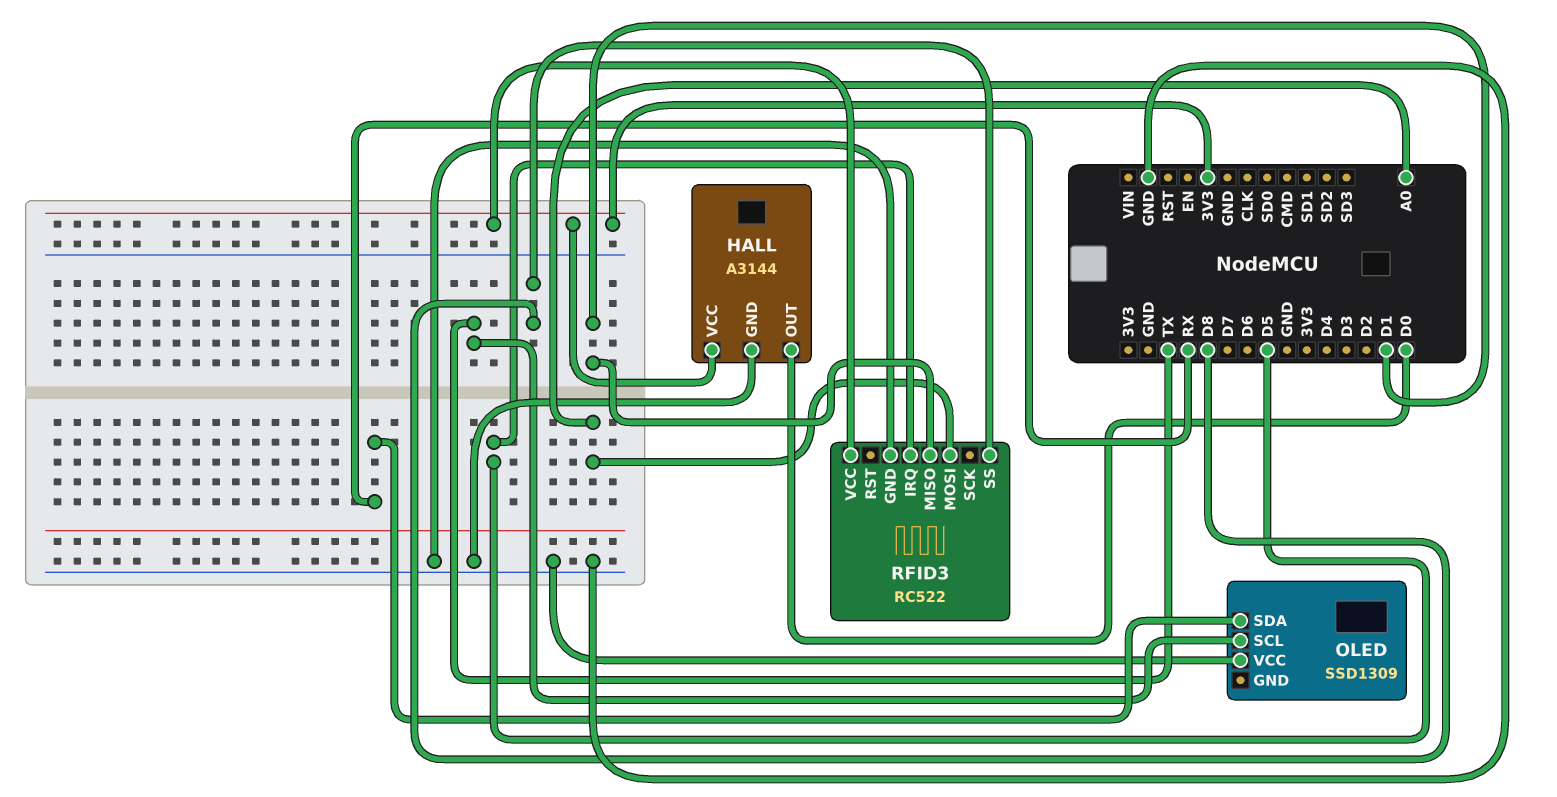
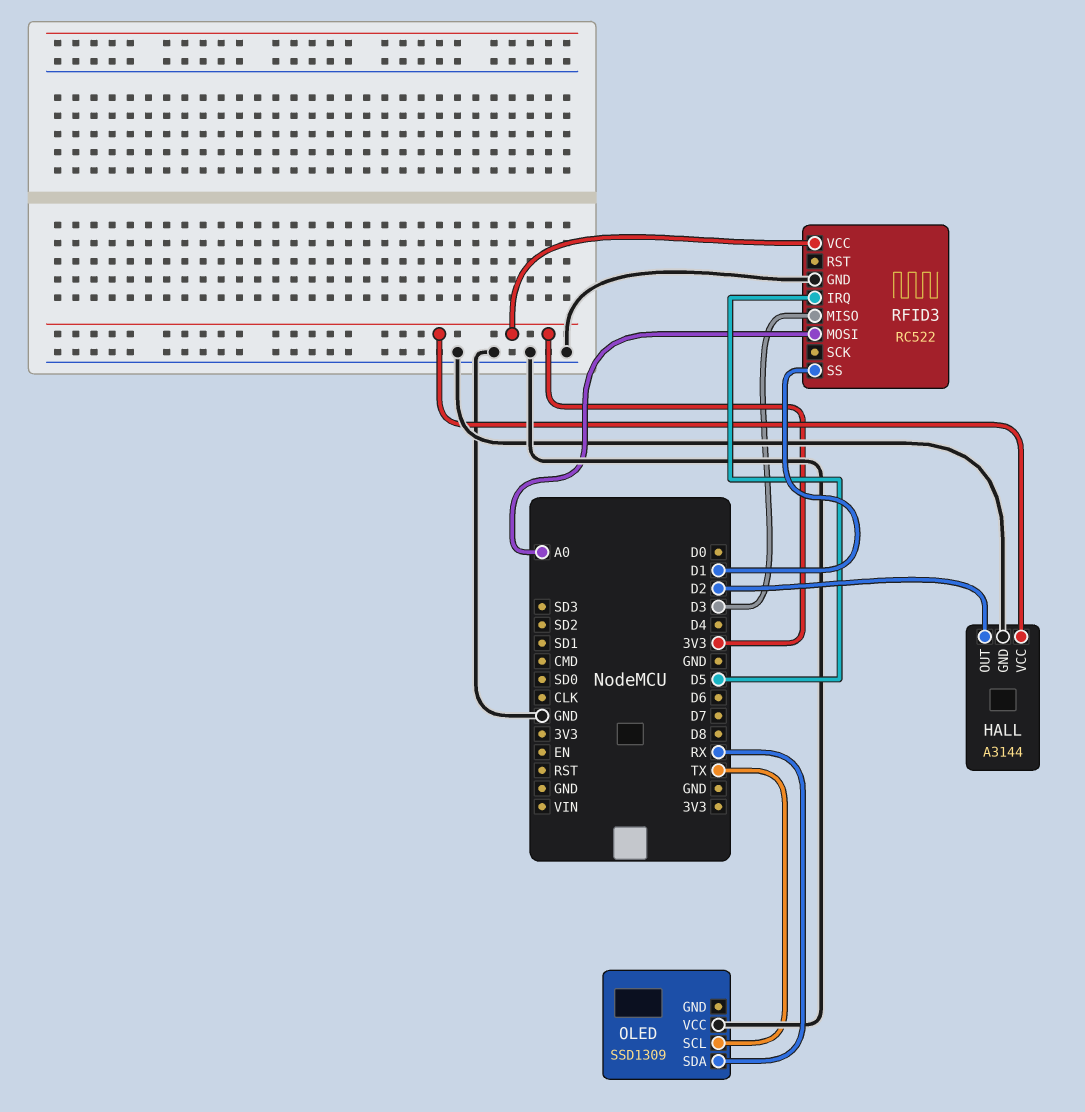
HALL pin OUT: D0 -> D2
RFID3 pin MISO: D1 -> D3
RFID3 pin SS: D8 -> D1

